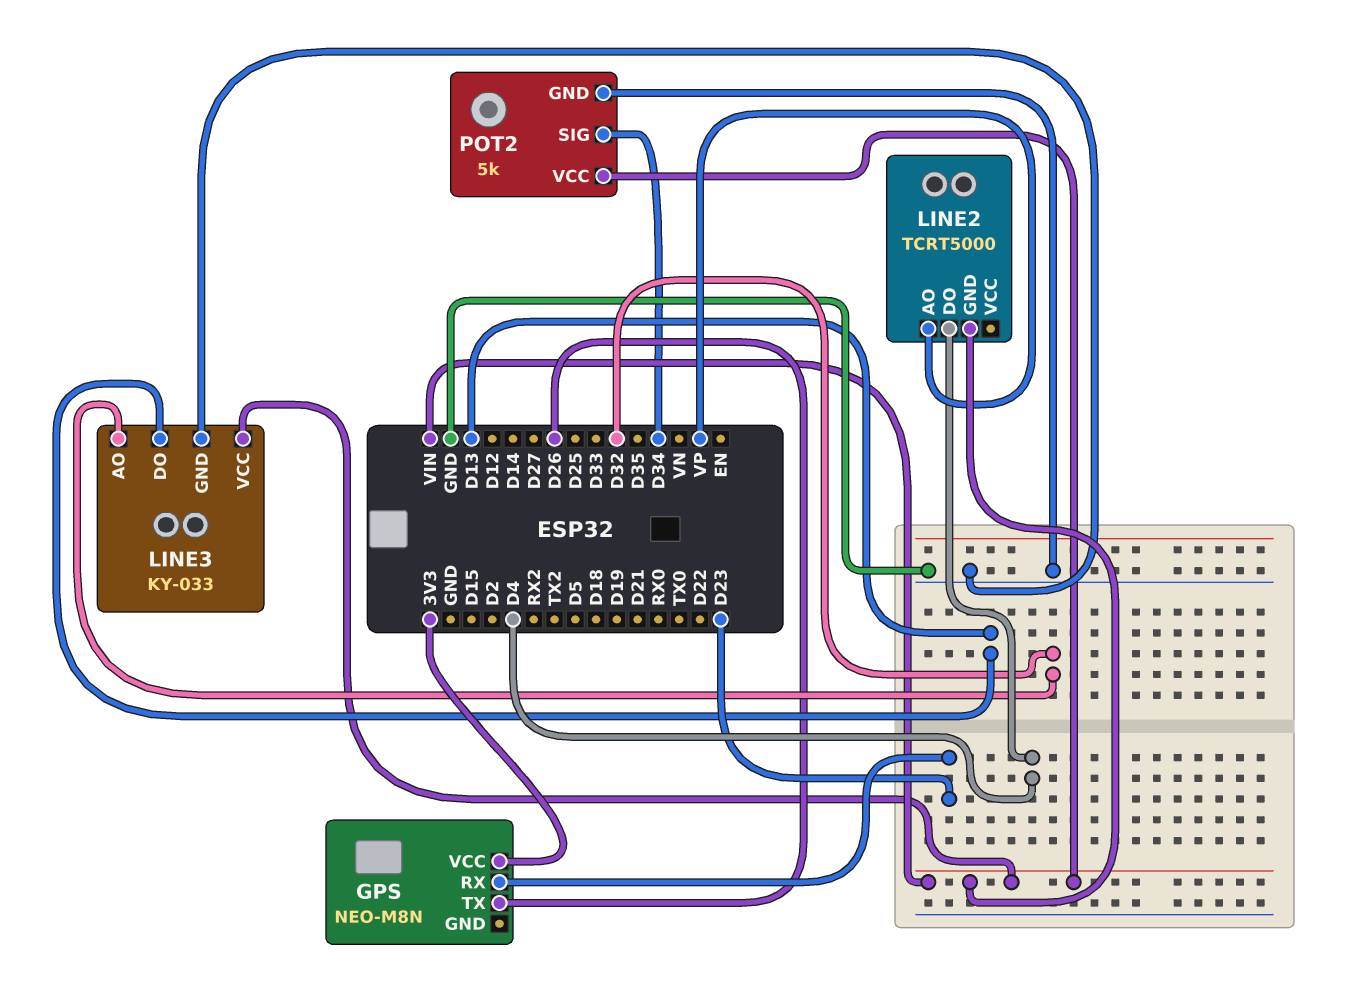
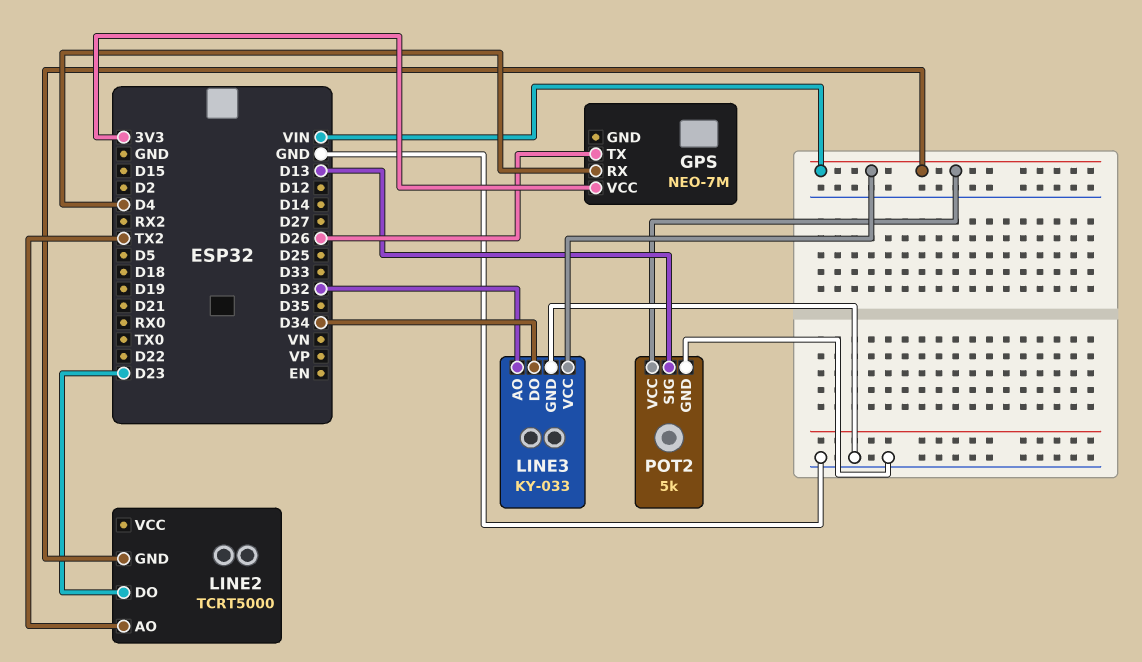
GPS: NEO-M8N -> NEO-7M
GPS pin RX: D23 -> D4
LINE2 pin AO: VP -> TX2
LINE2 pin DO: D4 -> D23
LINE3 pin DO: D13 -> D34
POT2 pin SIG: D34 -> D13

